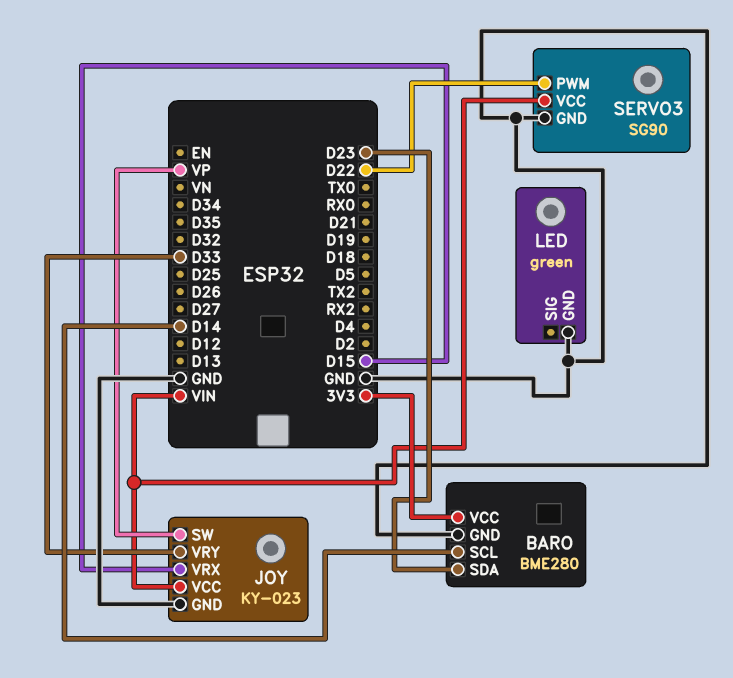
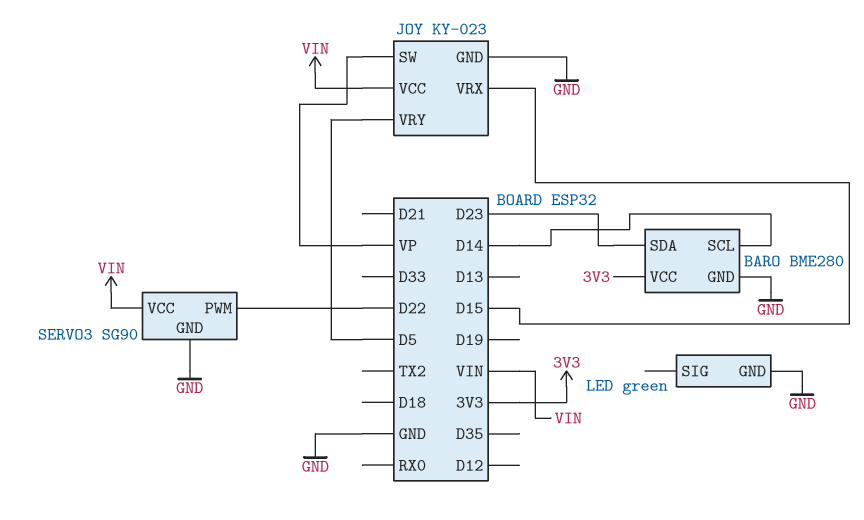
JOY pin VRY: D33 -> D5

